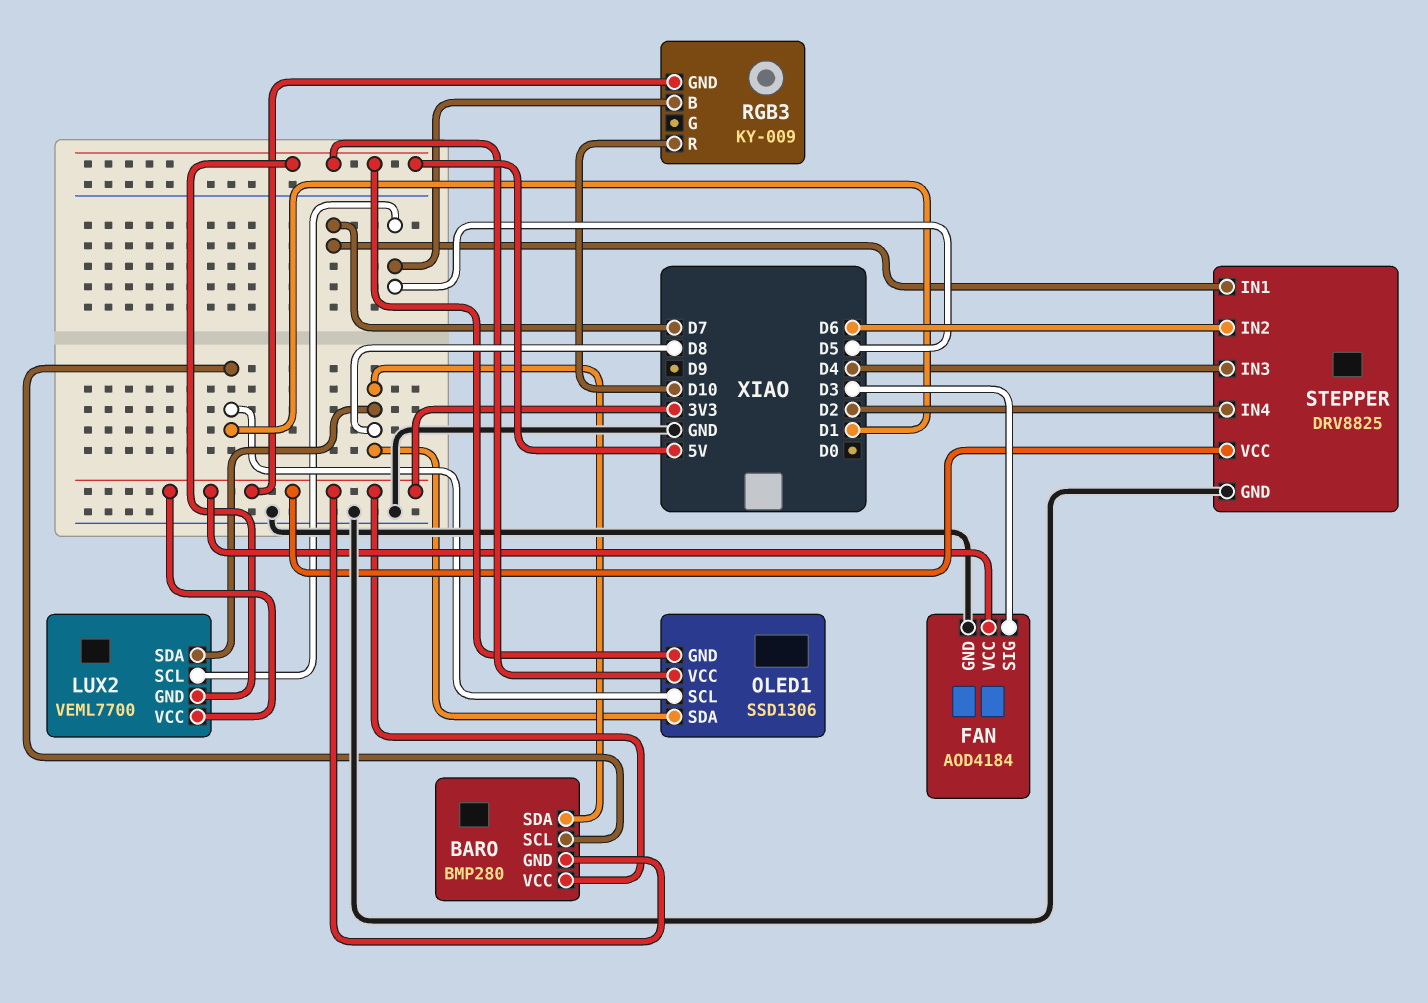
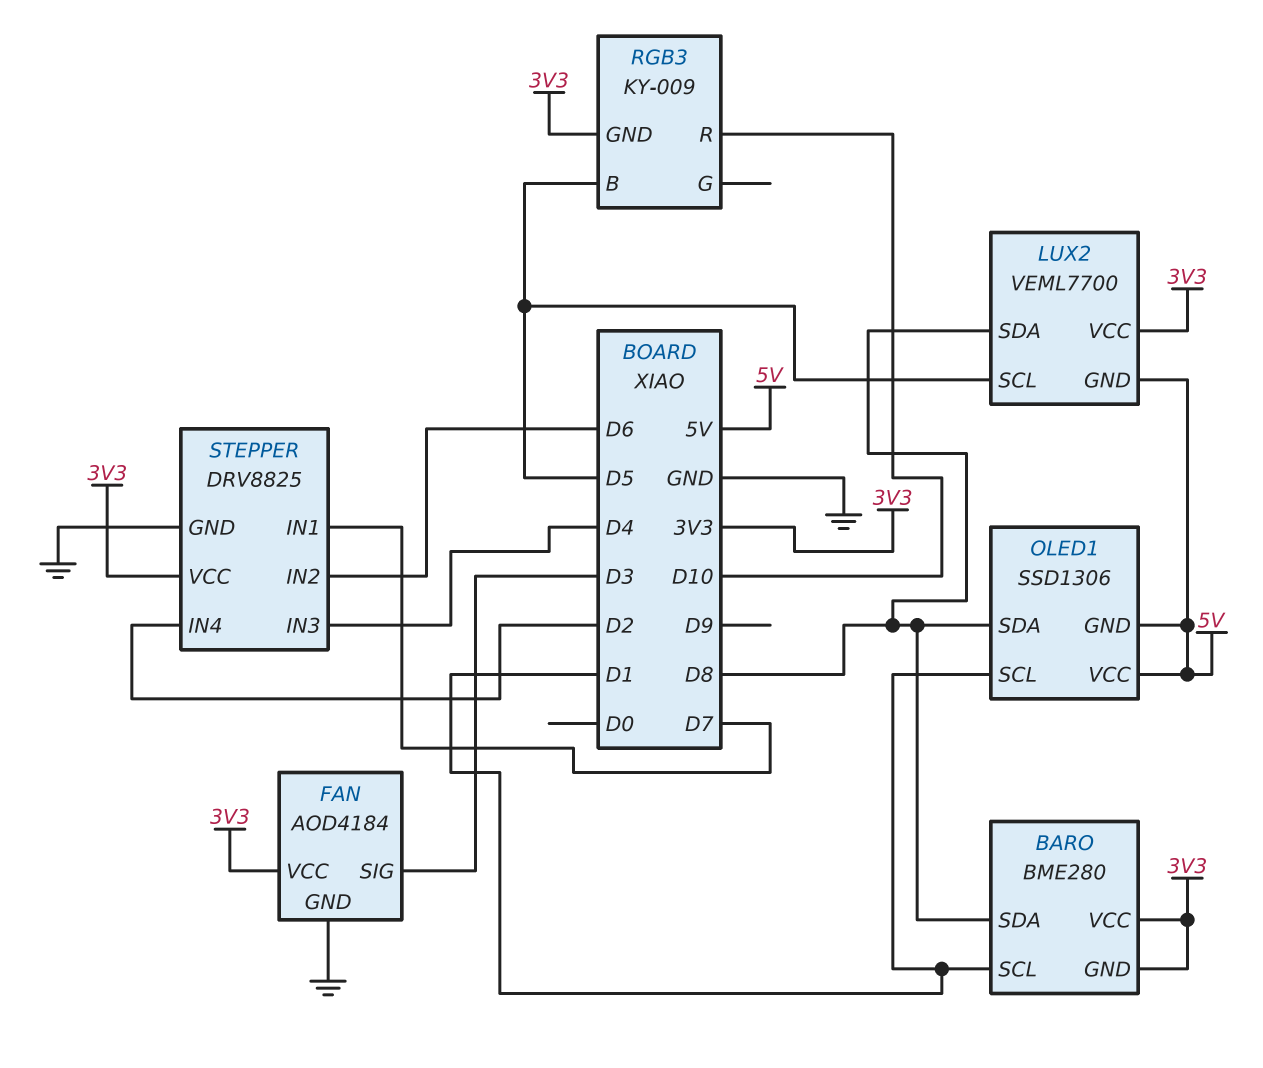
BARO: BMP280 -> BME280

